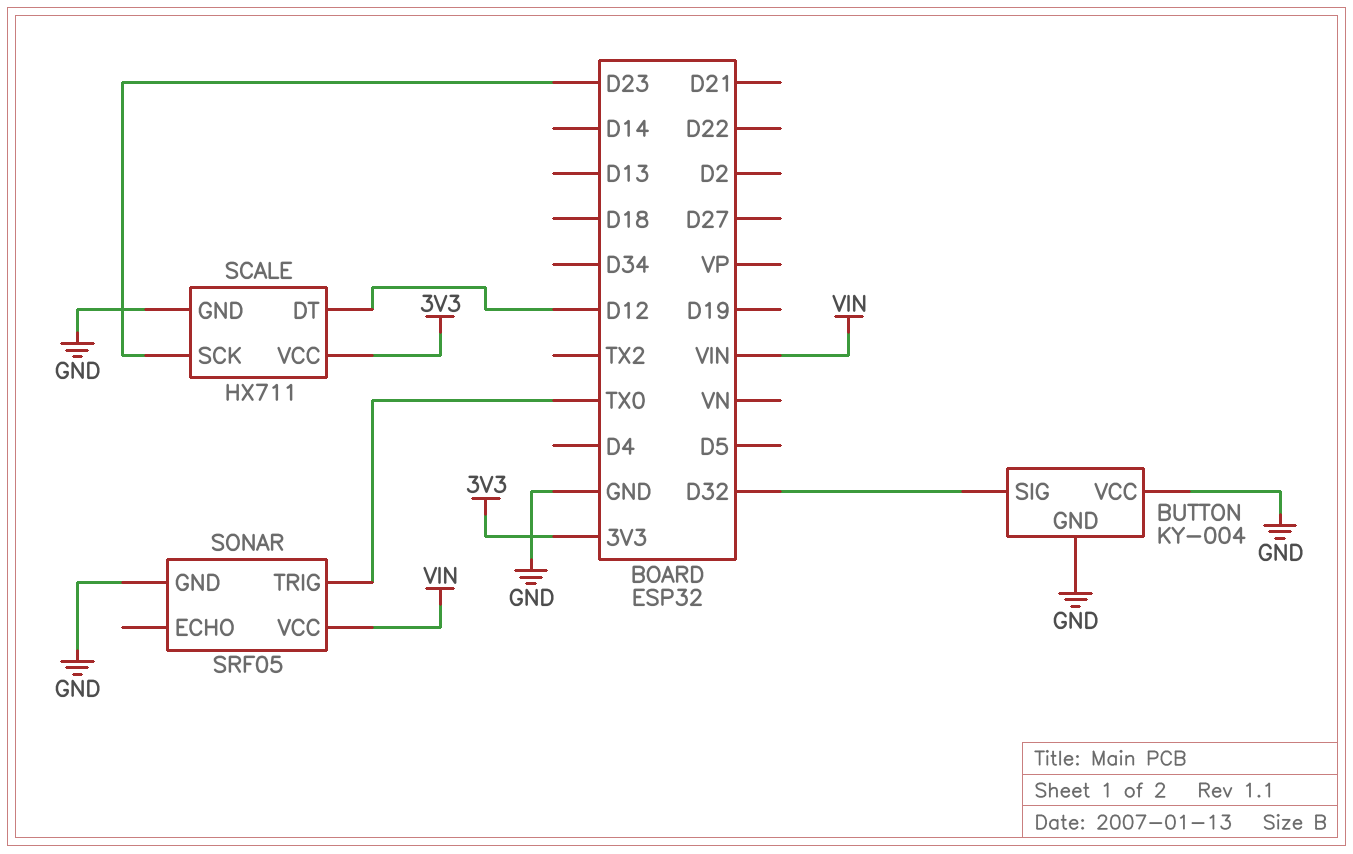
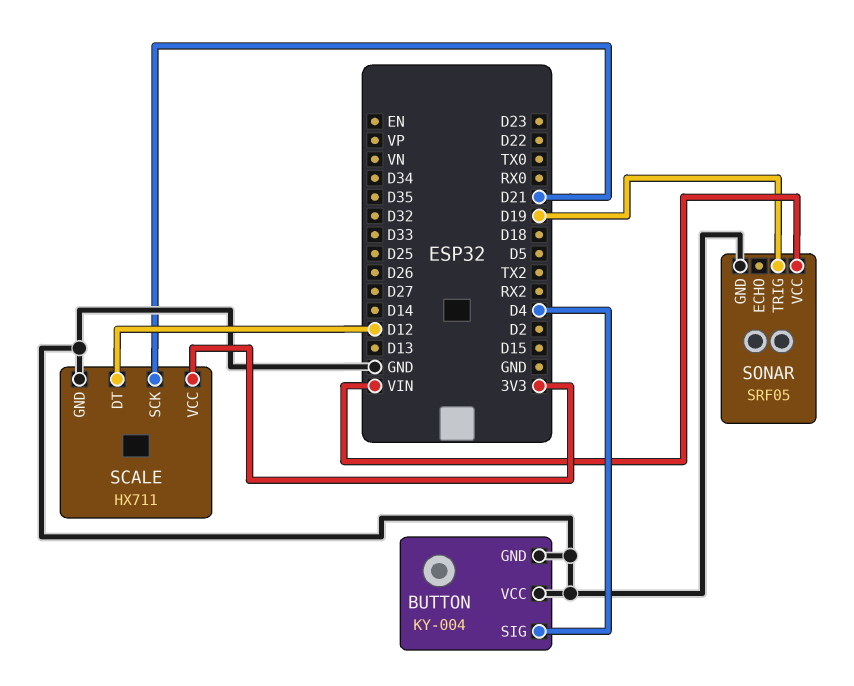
BUTTON pin SIG: D32 -> D4
SCALE pin SCK: D23 -> D21
SONAR pin TRIG: TX0 -> D19

